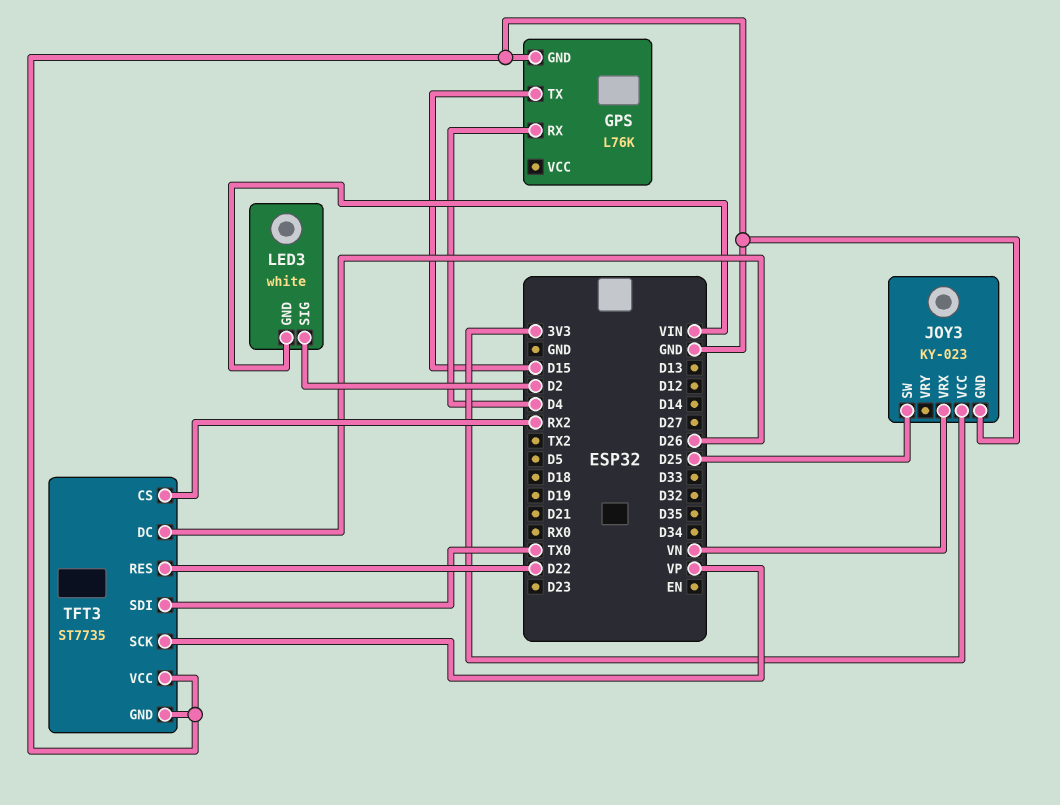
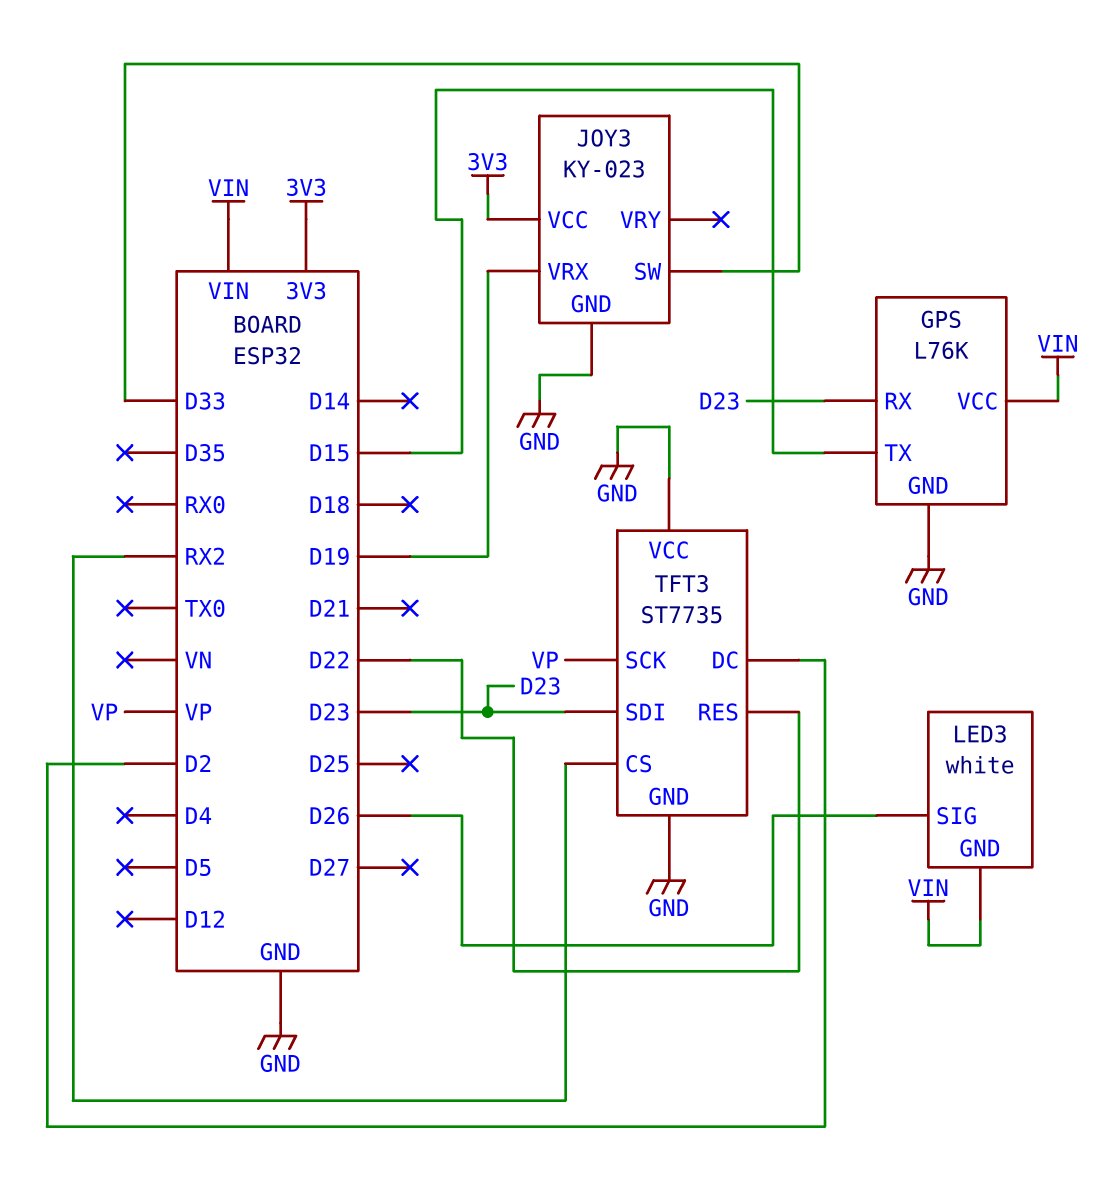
GPS pin RX: D4 -> D23
GPS pin VCC: none -> VIN
JOY3 pin SW: D25 -> D33
JOY3 pin VRX: VN -> D19
LED3 pin SIG: D2 -> D26
TFT3 pin DC: D26 -> D2
TFT3 pin SDI: TX0 -> D23

